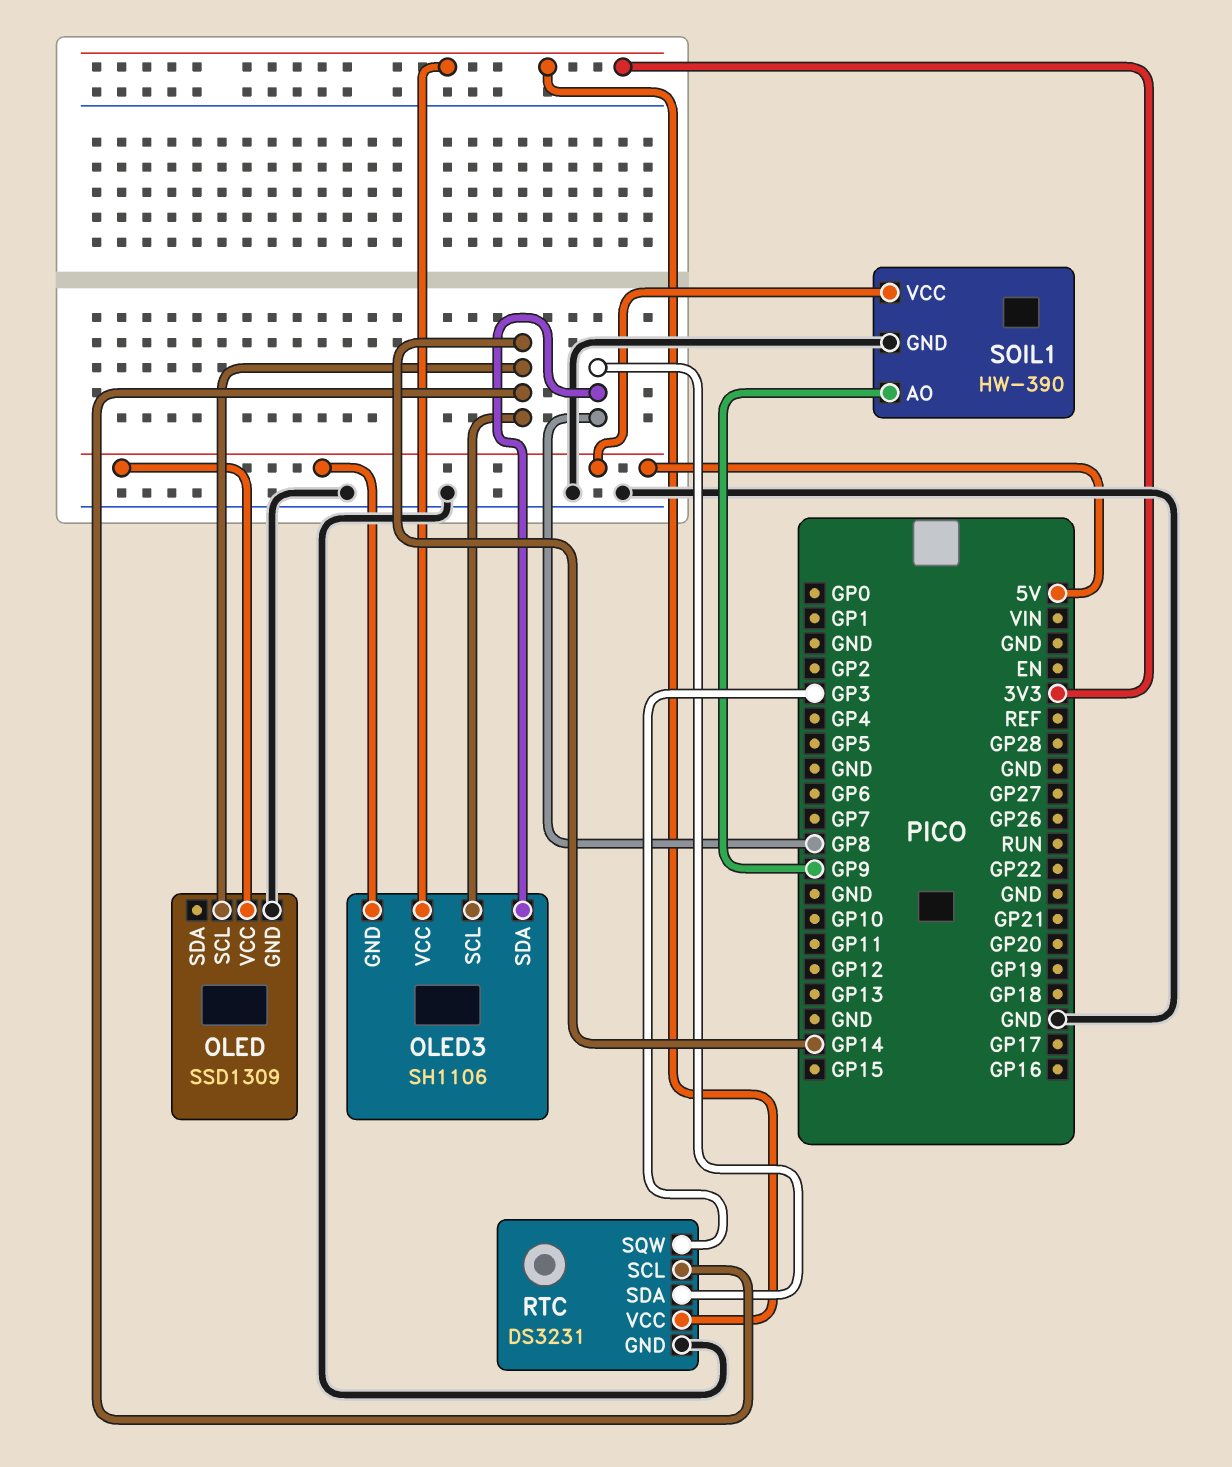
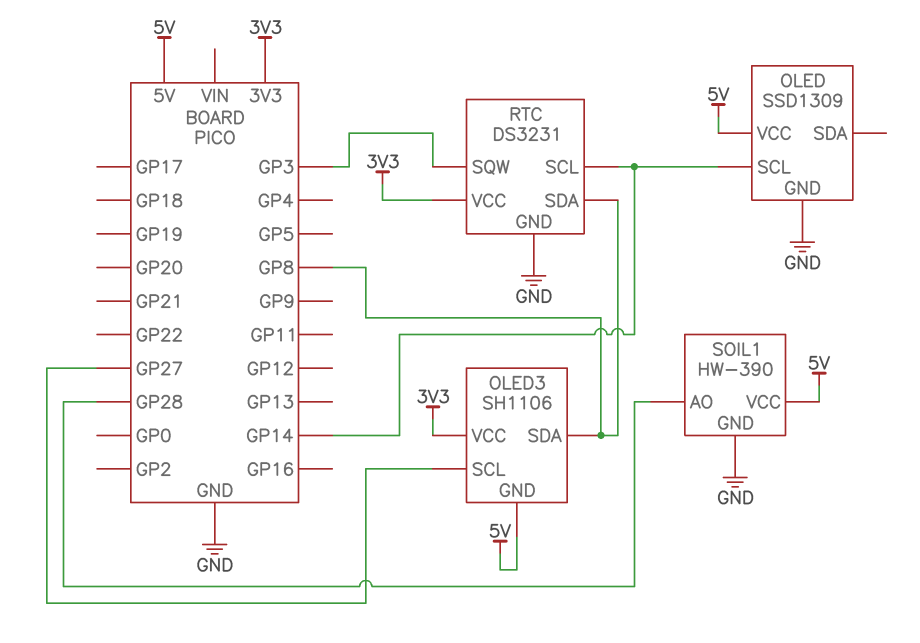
OLED3 pin SCL: GP14 -> GP27
SOIL1 pin AO: GP9 -> GP28

